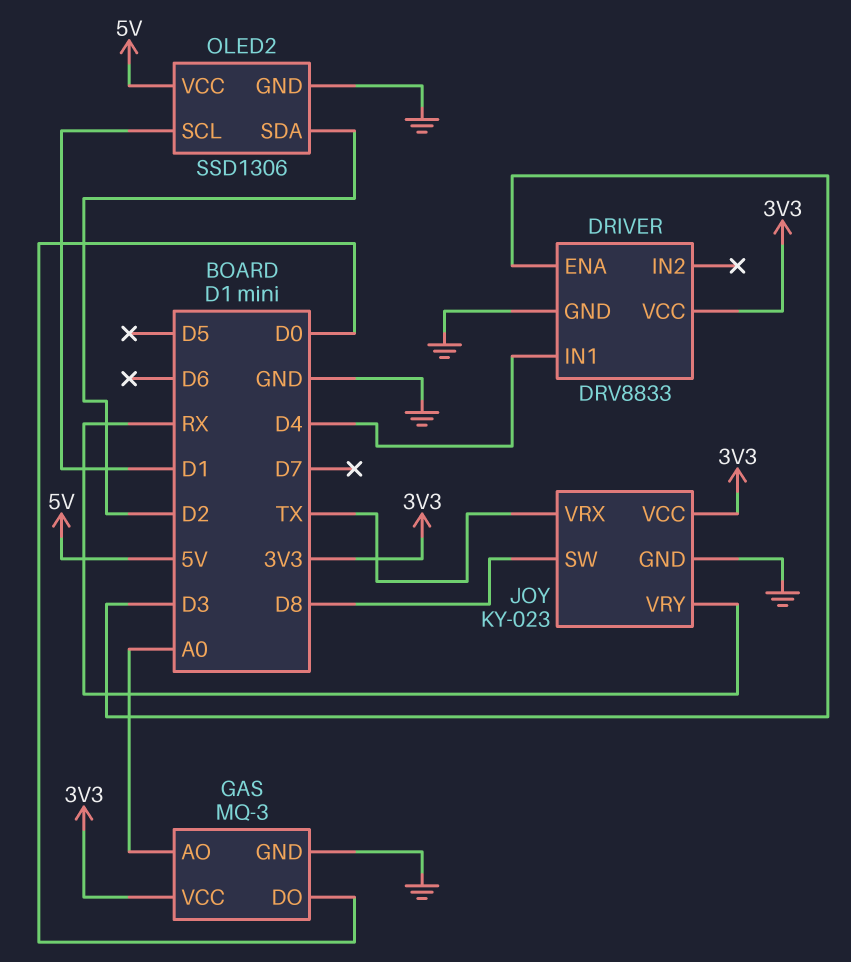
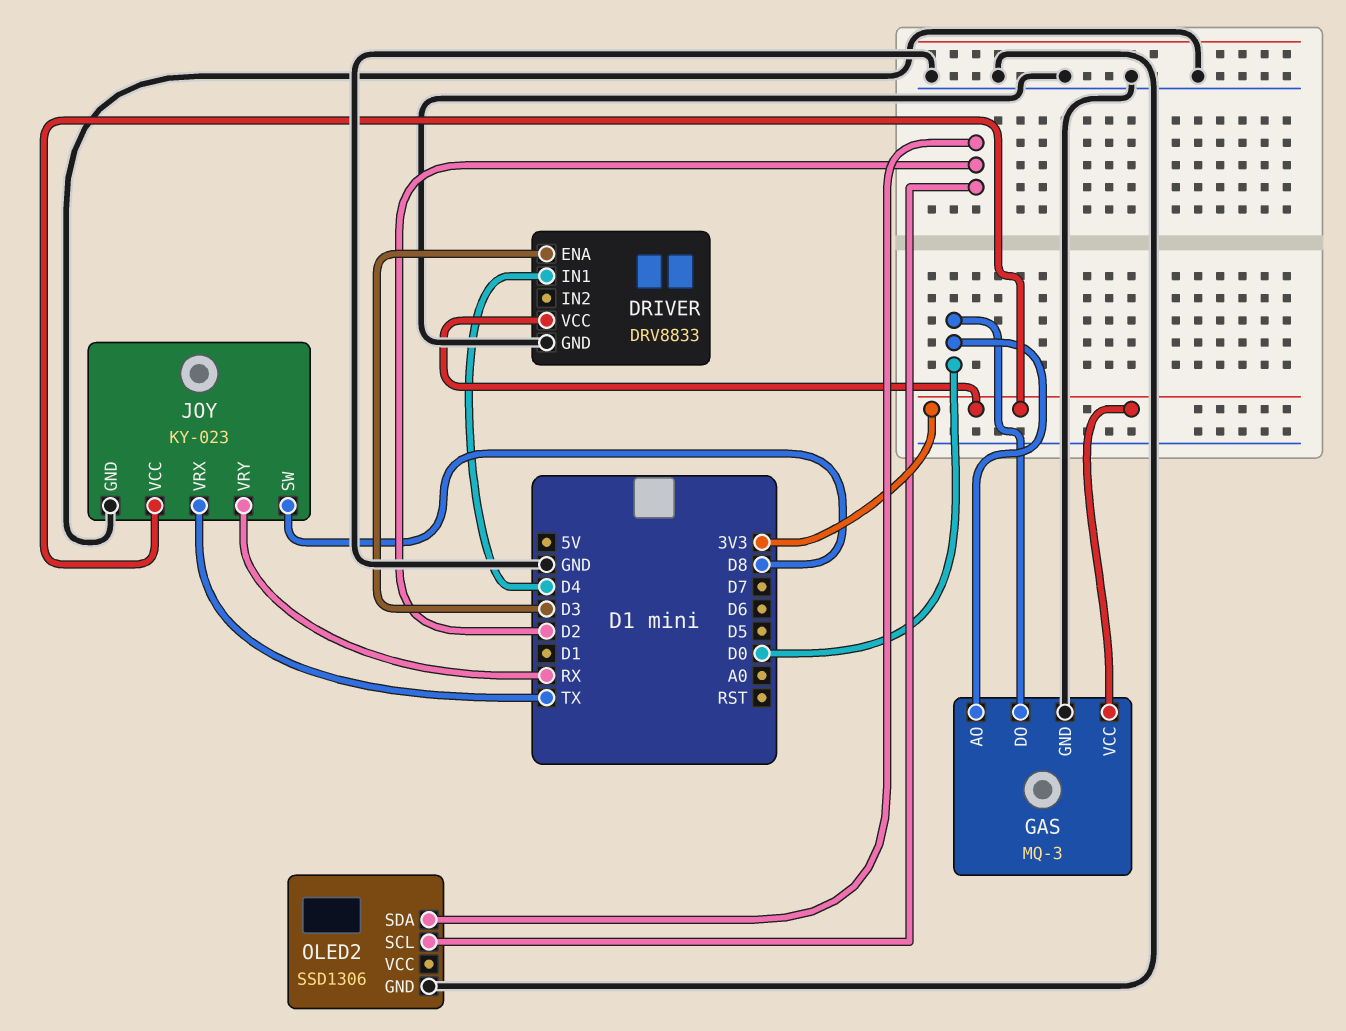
GAS pin AO: A0 -> D0
OLED2 pin SCL: D1 -> D2
OLED2 pin VCC: 5V -> none

